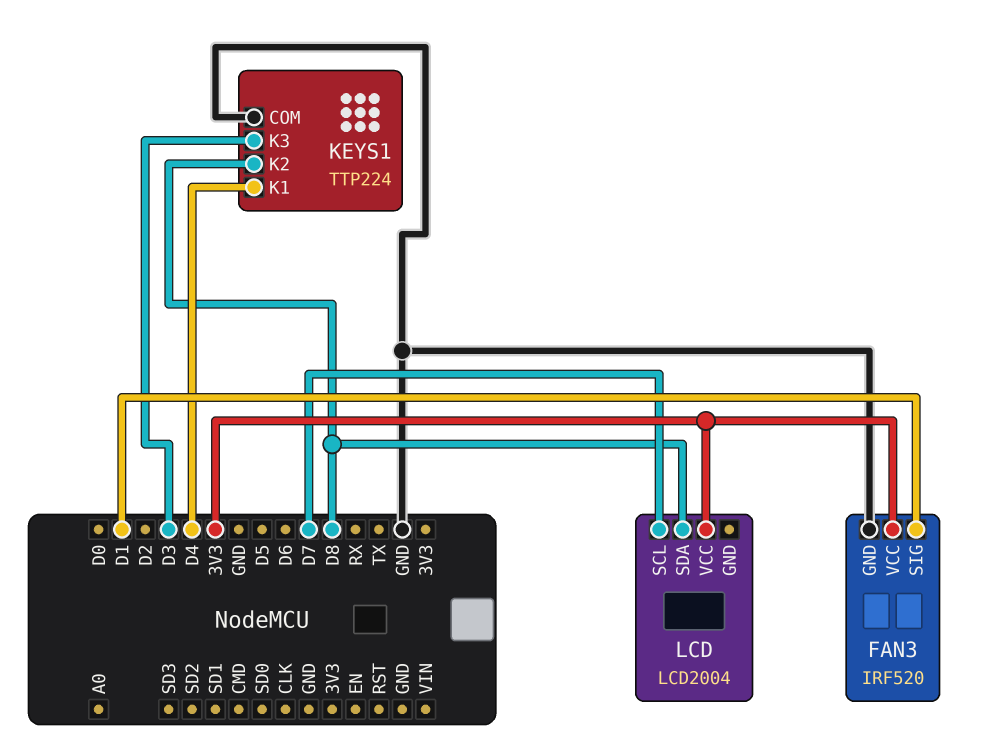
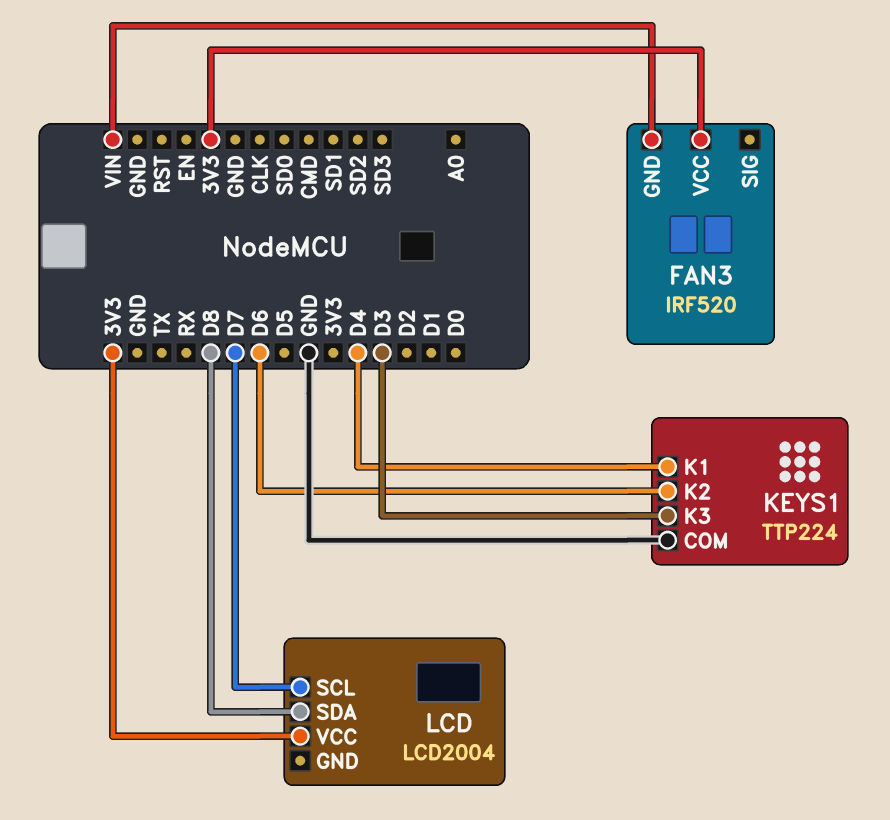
FAN3 pin GND: GND -> VIN
FAN3 pin SIG: D1 -> none
KEYS1 pin K2: D8 -> D6

